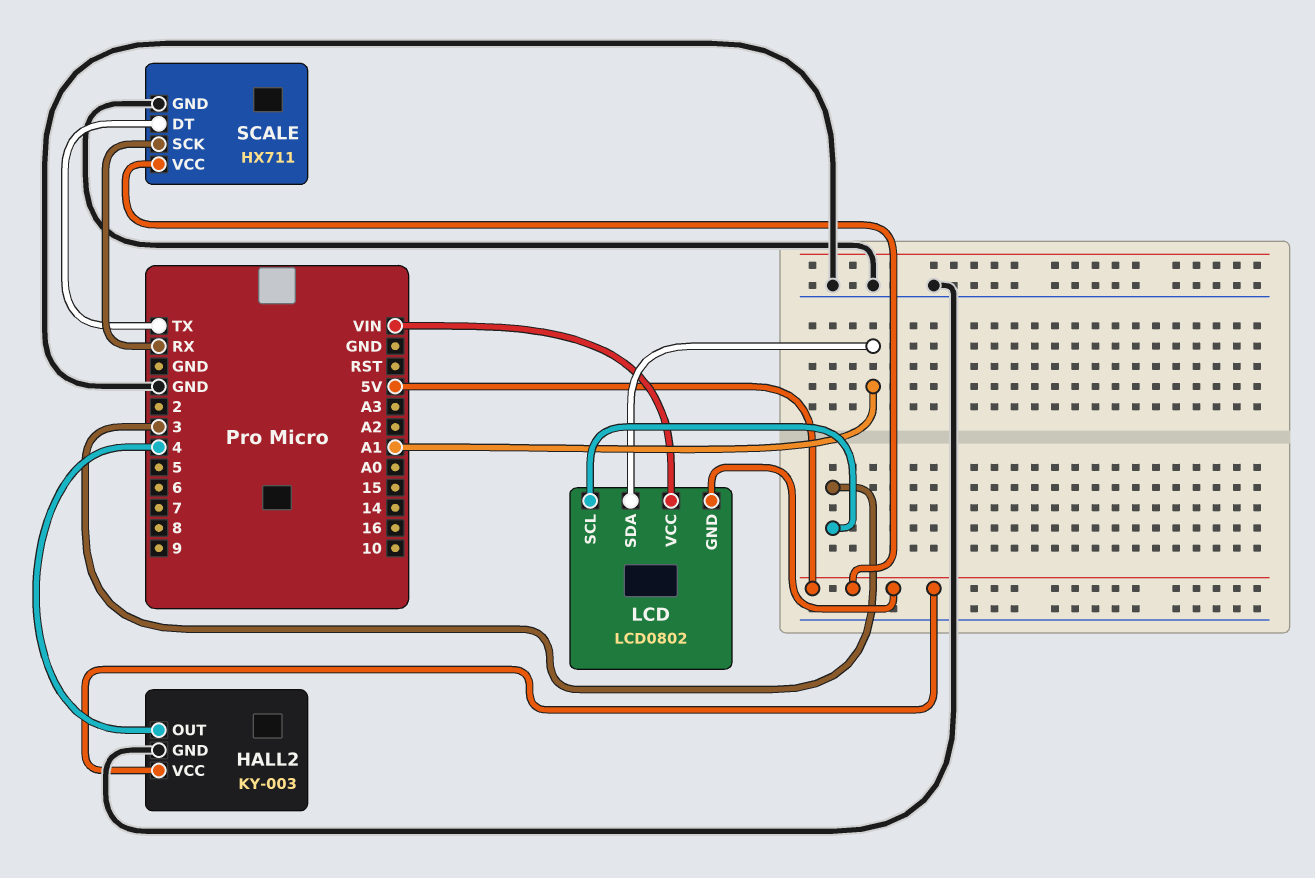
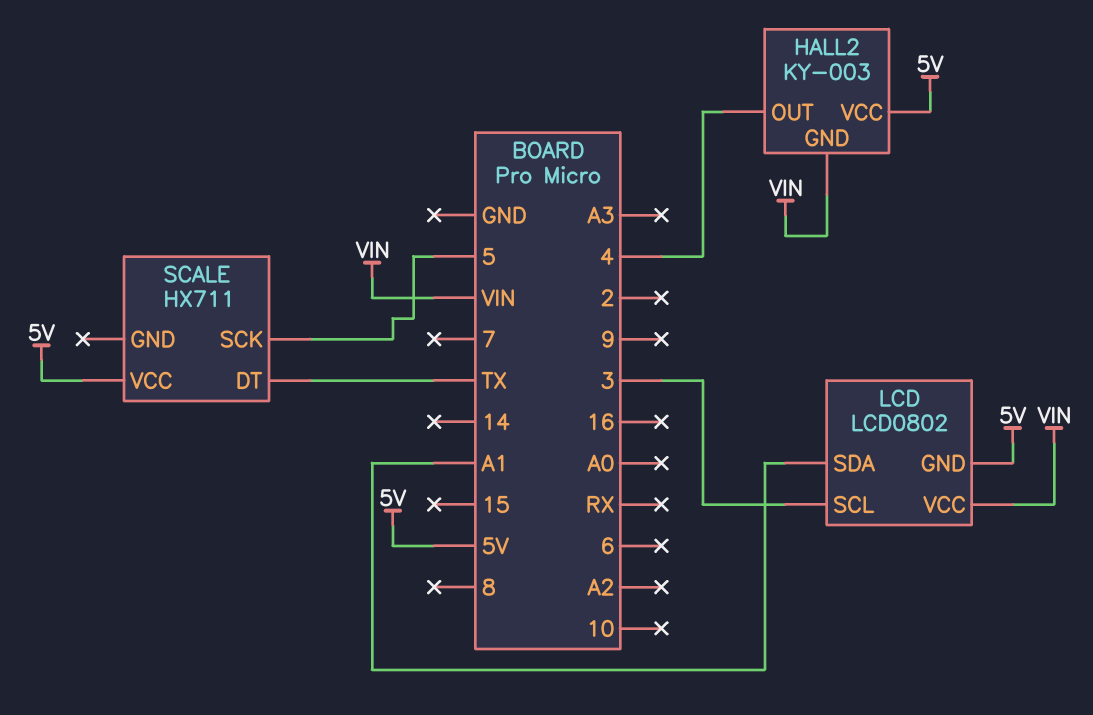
HALL2 pin GND: GND -> VIN
SCALE pin GND: GND -> none
SCALE pin SCK: RX -> 5

